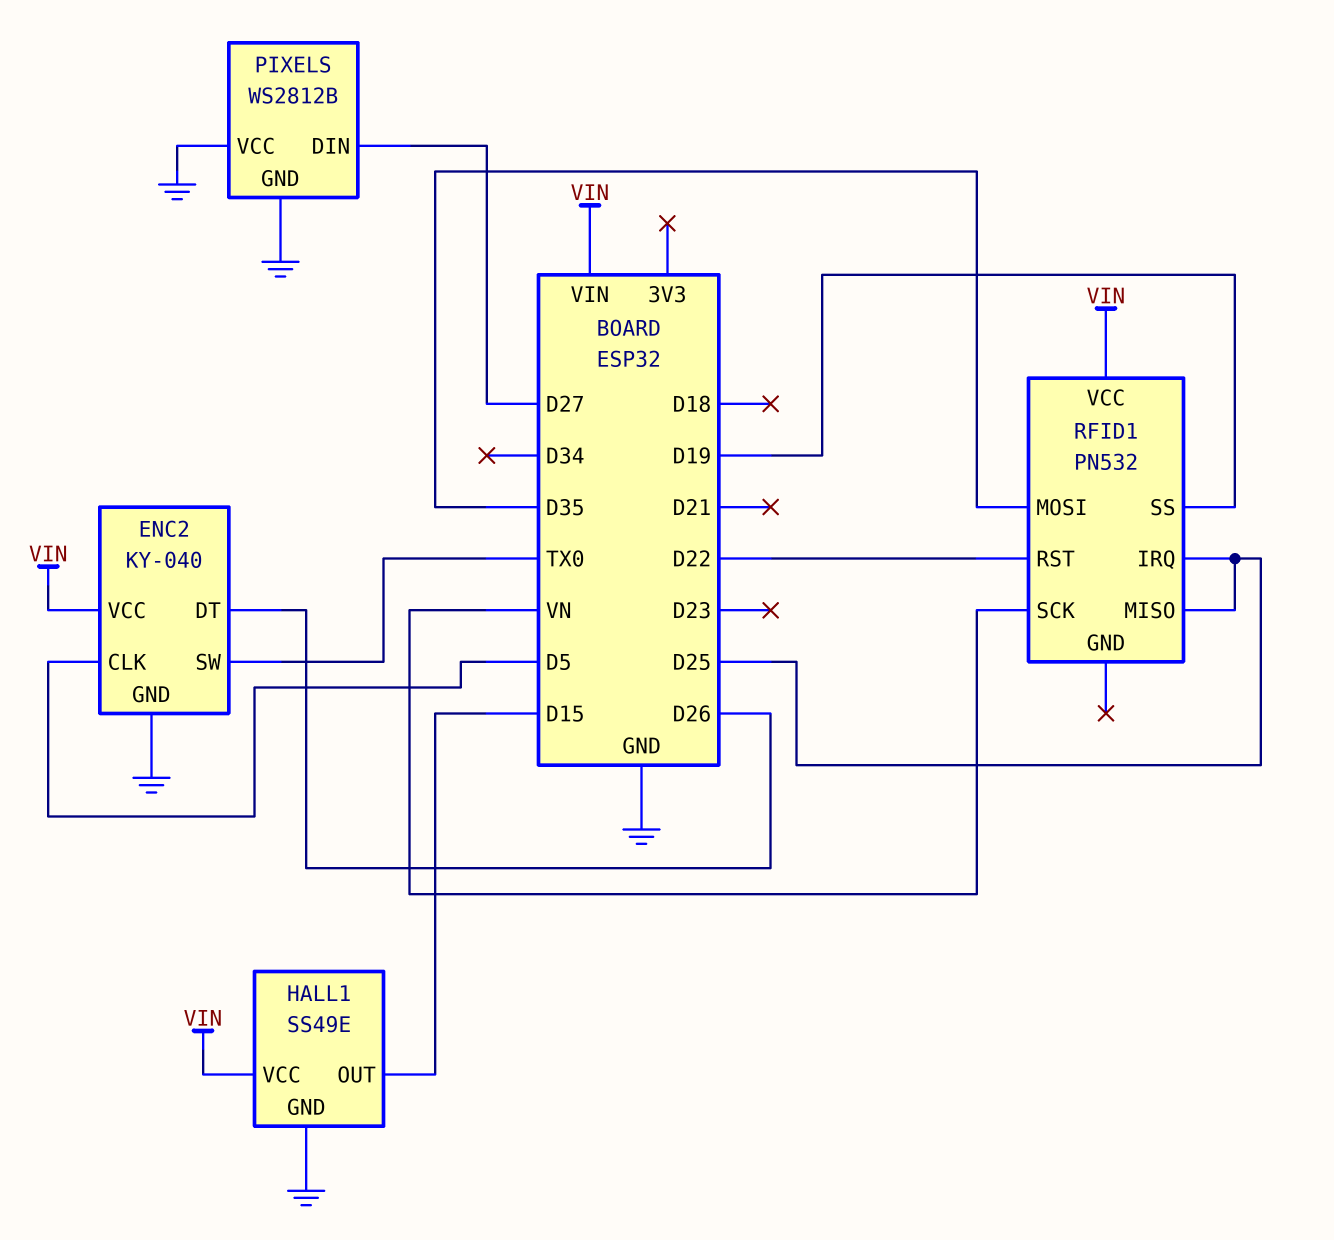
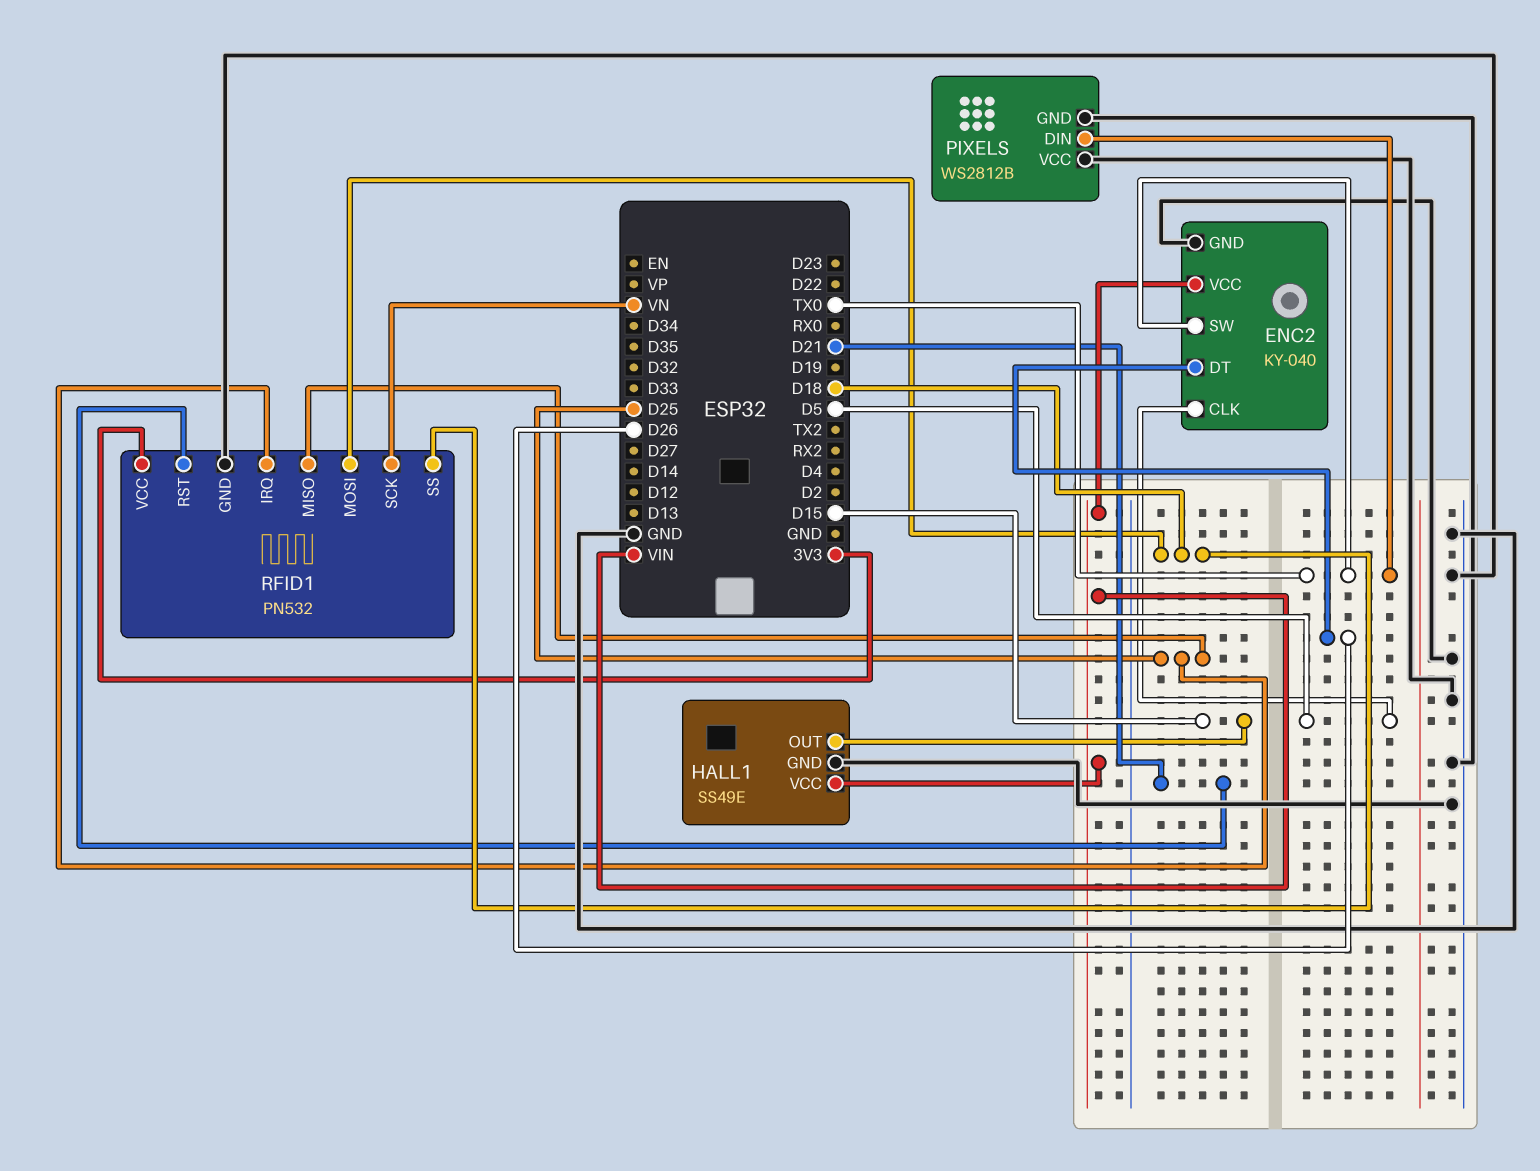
PIXELS pin DIN: D27 -> TX0
RFID1 pin GND: none -> GND
RFID1 pin MOSI: D35 -> D18
RFID1 pin RST: D22 -> D21
RFID1 pin SS: D19 -> D18
RFID1 pin VCC: VIN -> 3V3

